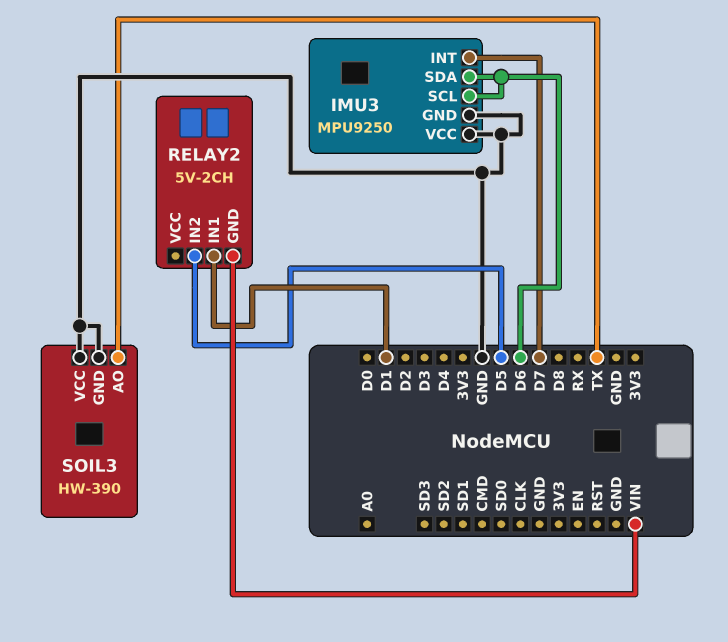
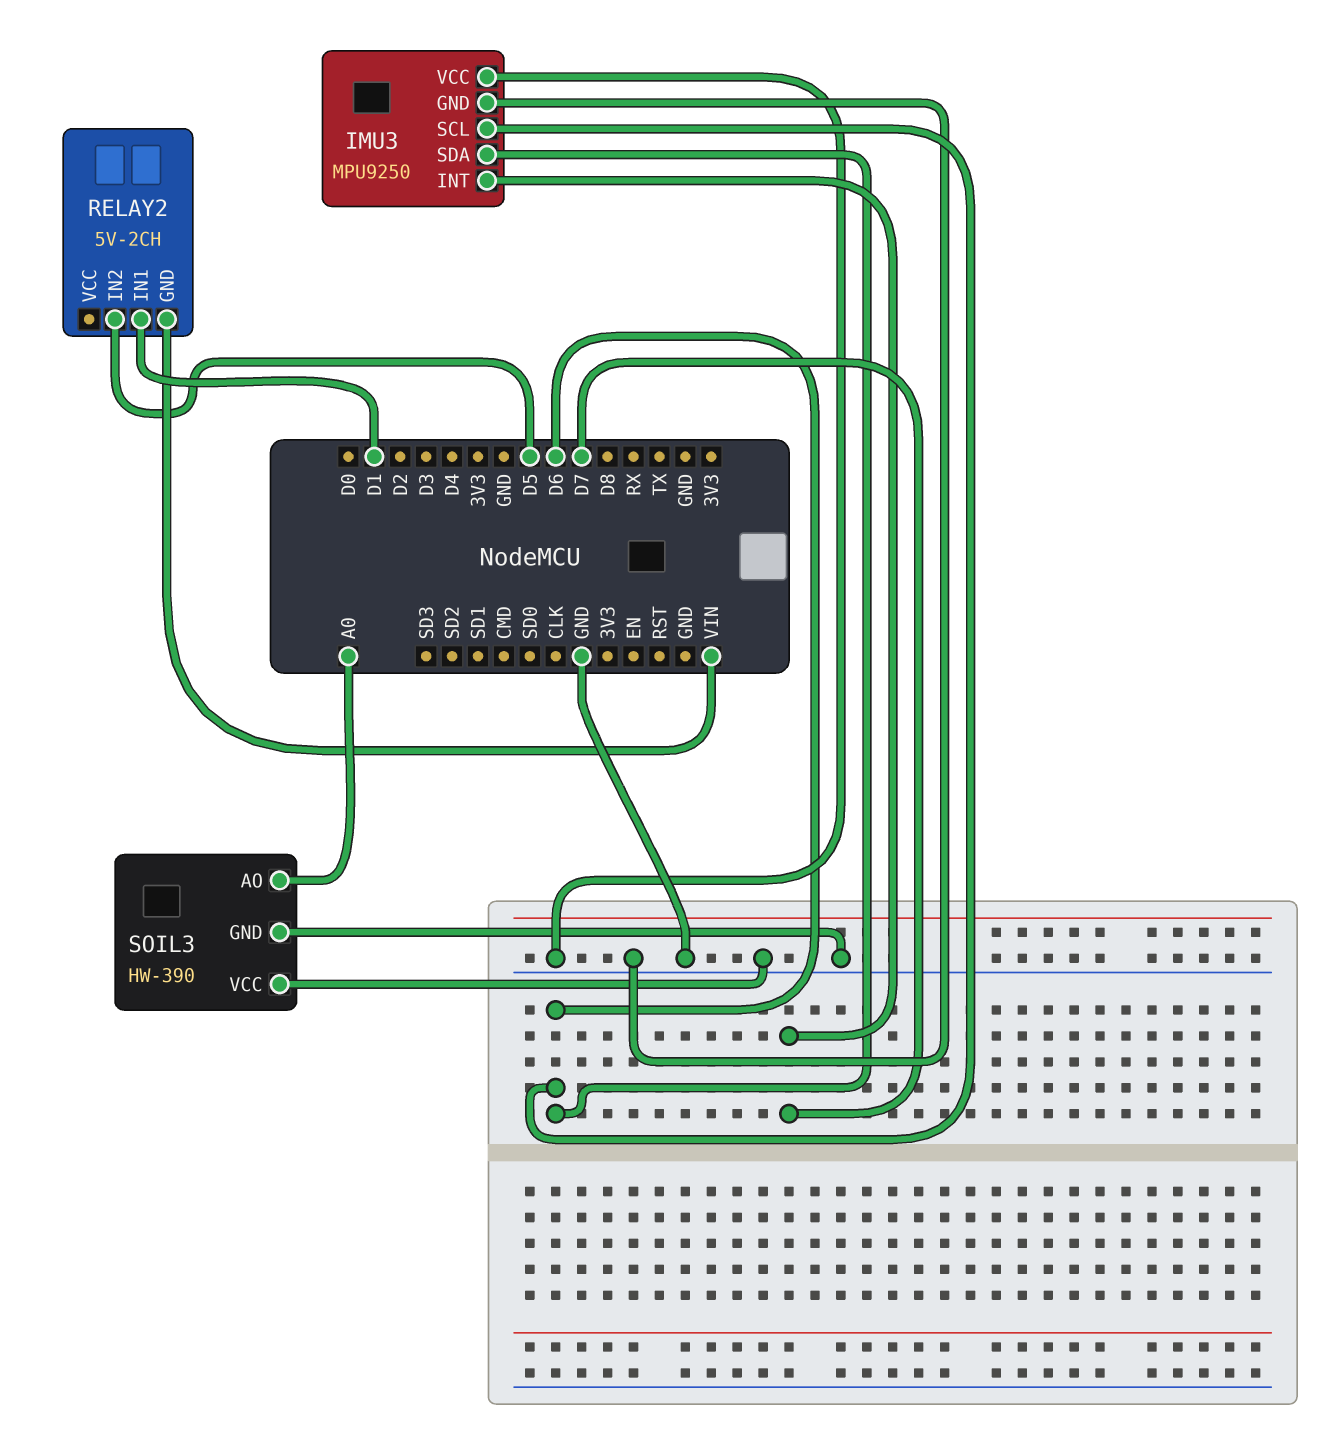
SOIL3 pin AO: TX -> A0

